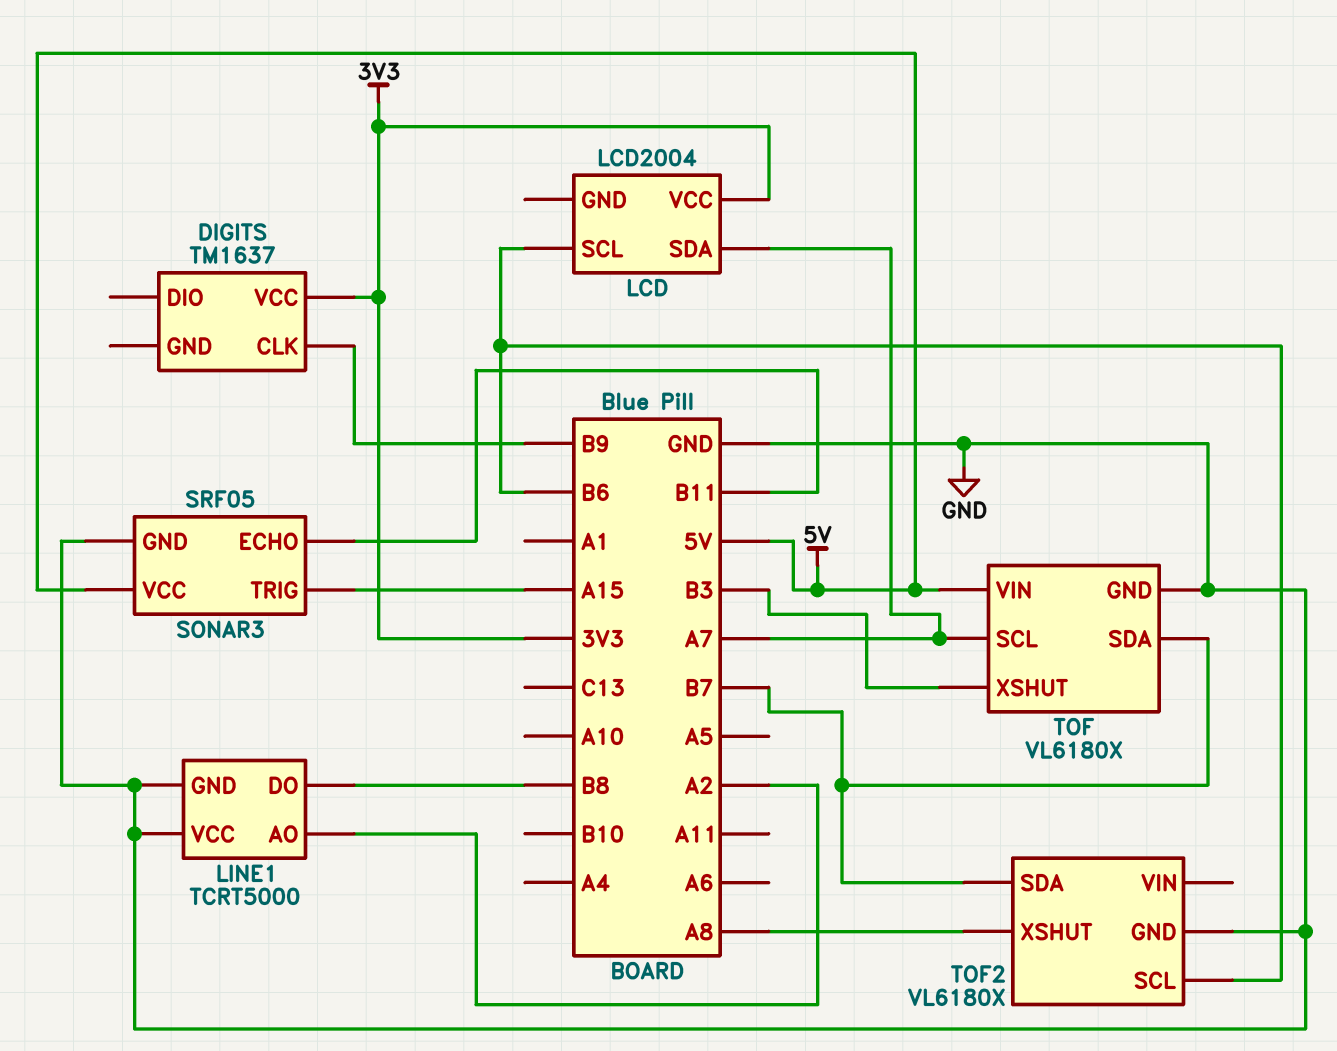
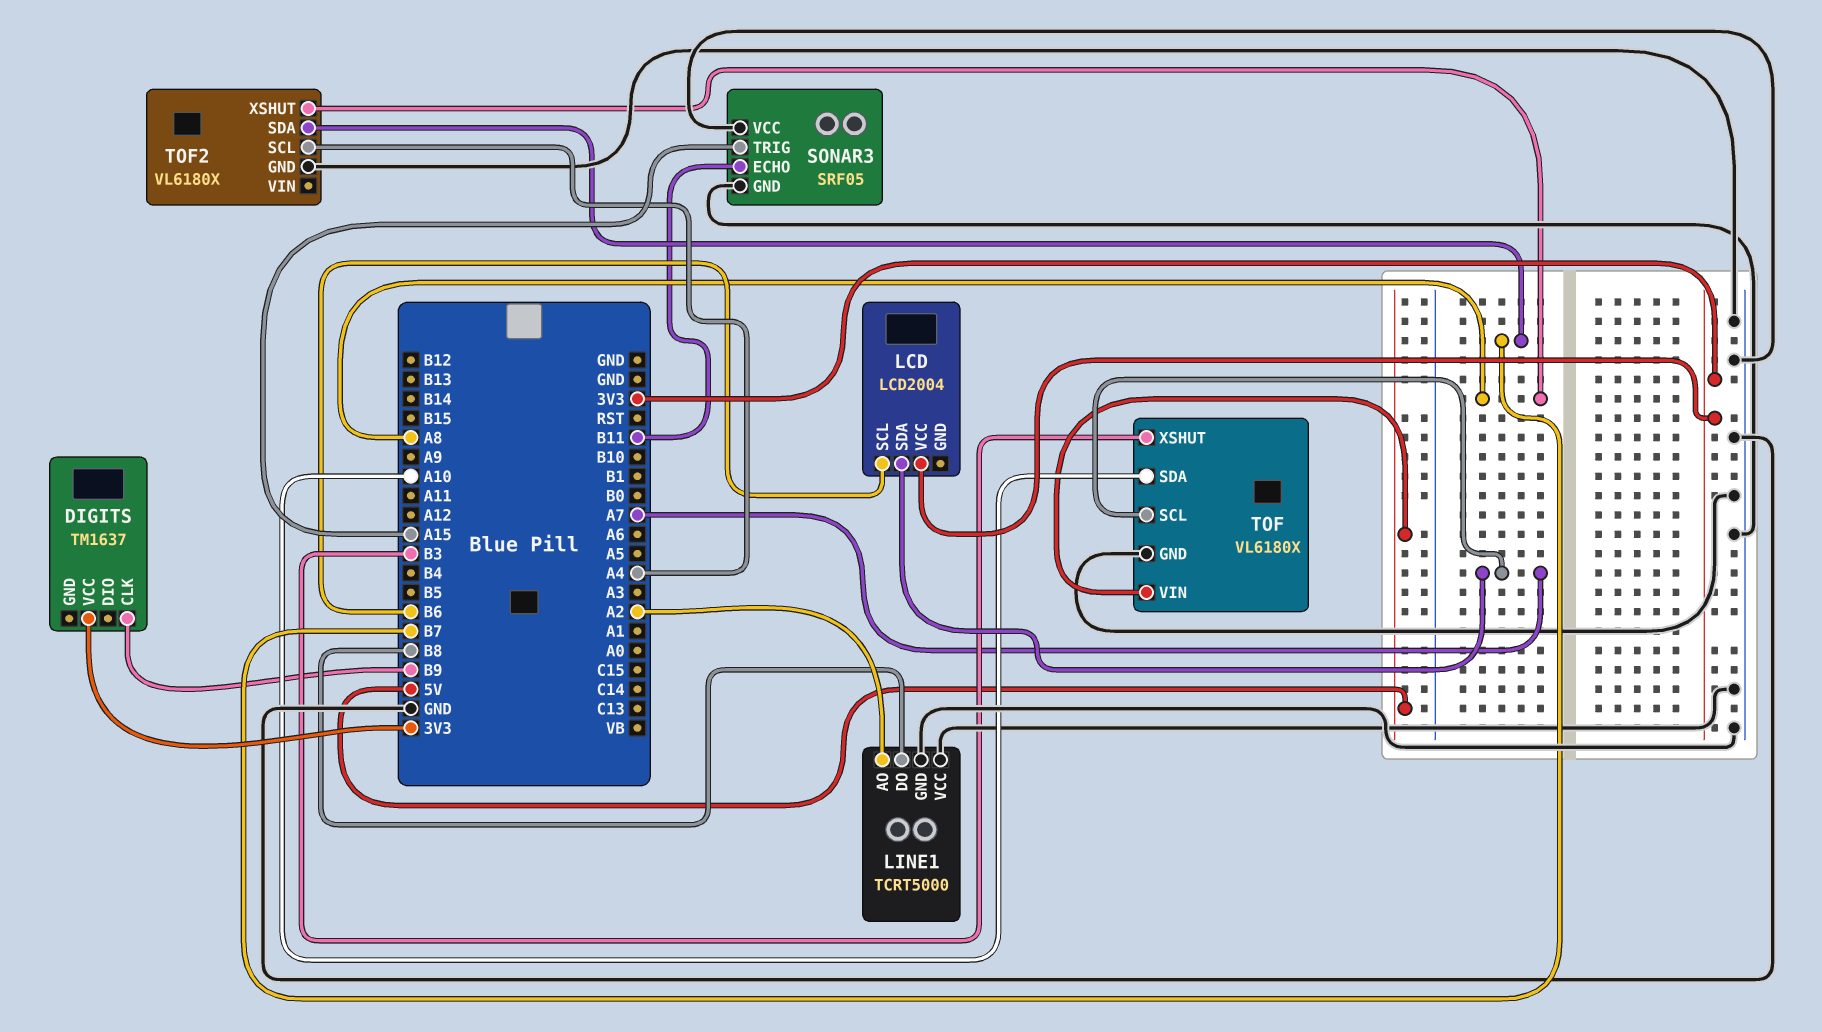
SONAR3 pin VCC: 5V -> GND
TOF pin SDA: B7 -> A10
TOF2 pin SCL: B6 -> A4

